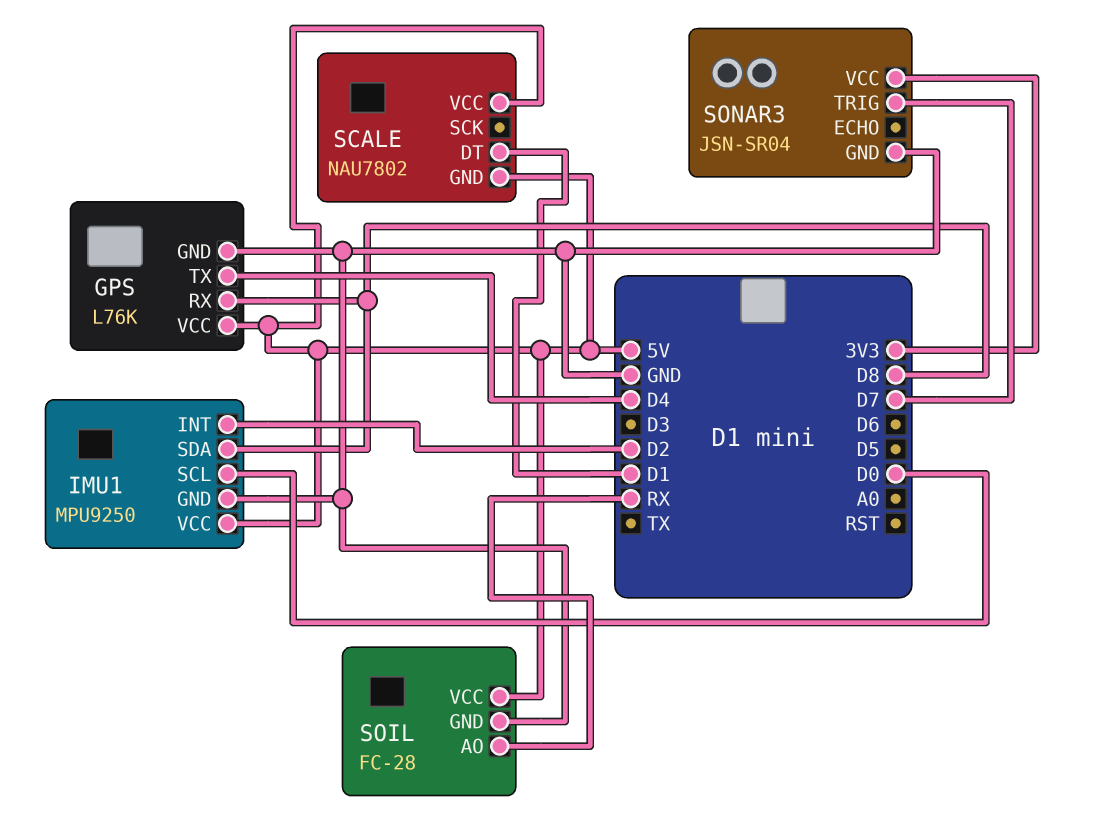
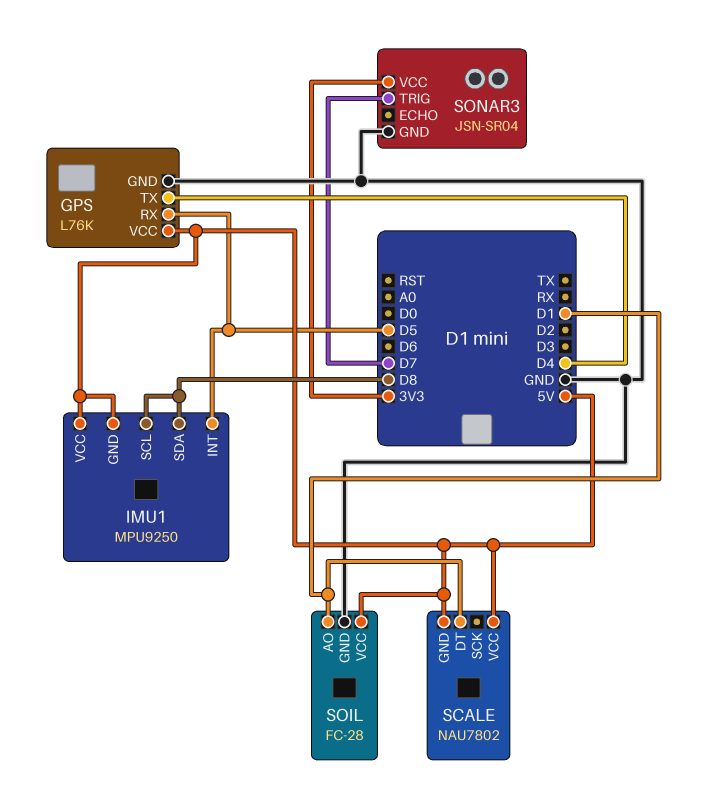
GPS pin RX: D8 -> D5
IMU1 pin GND: GND -> 5V
IMU1 pin INT: D2 -> D5
IMU1 pin SCL: D0 -> D8
SOIL pin AO: RX -> D1

